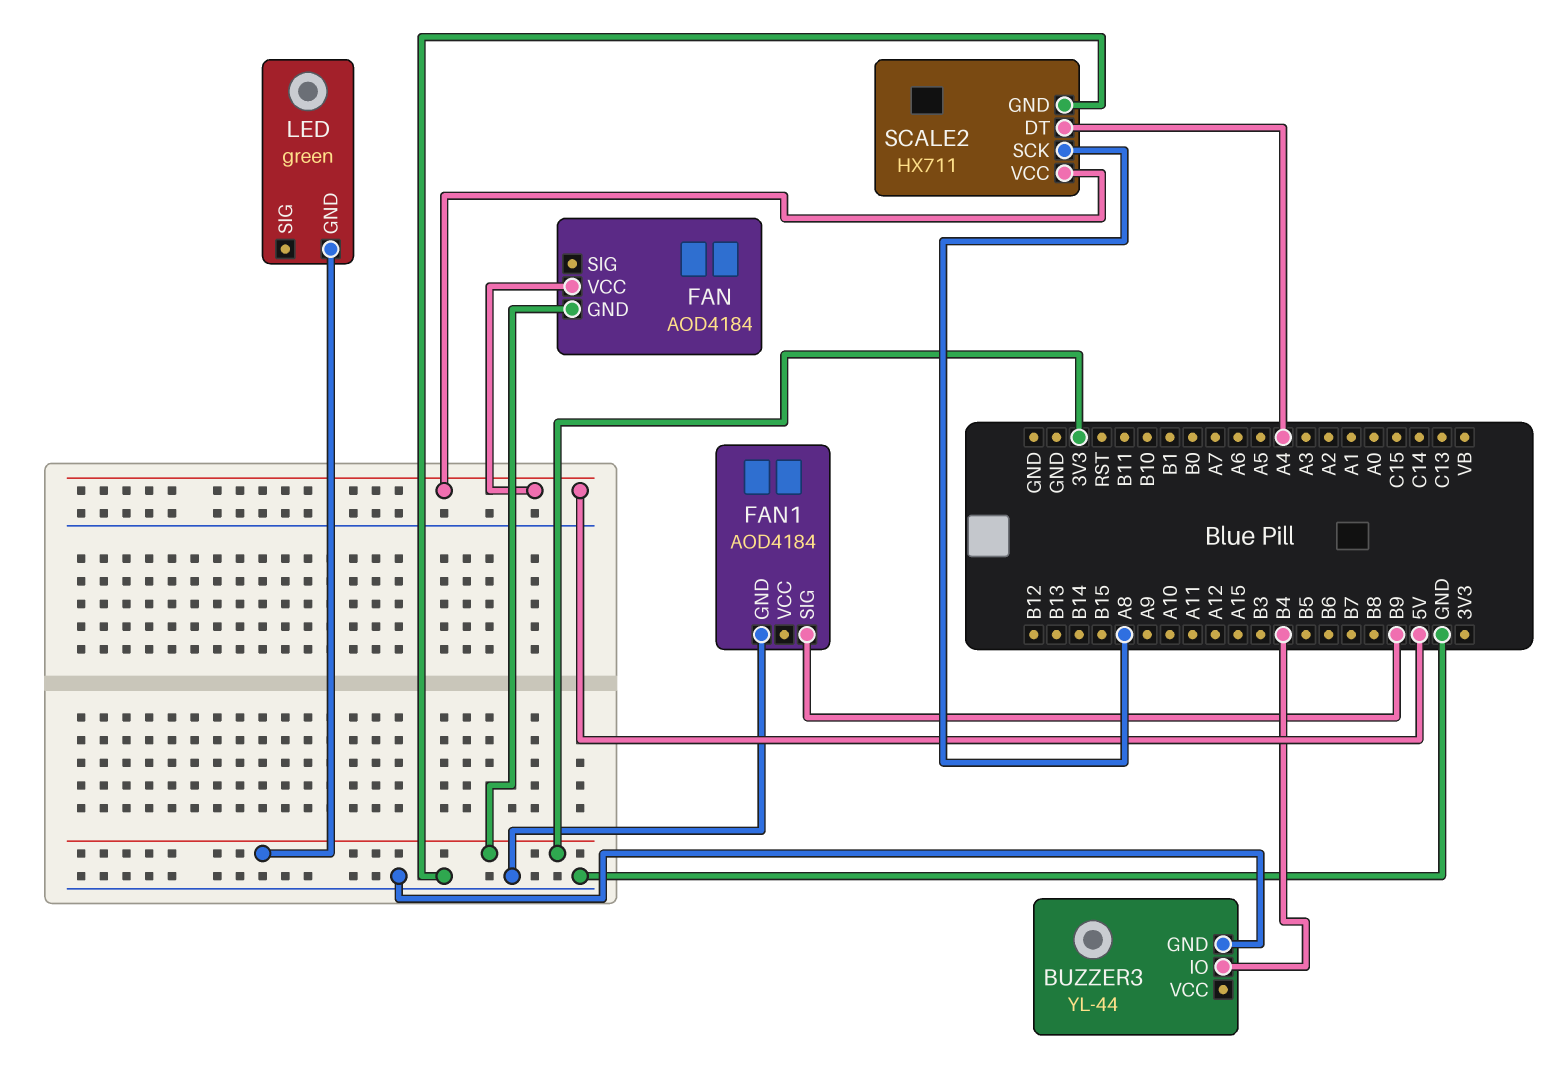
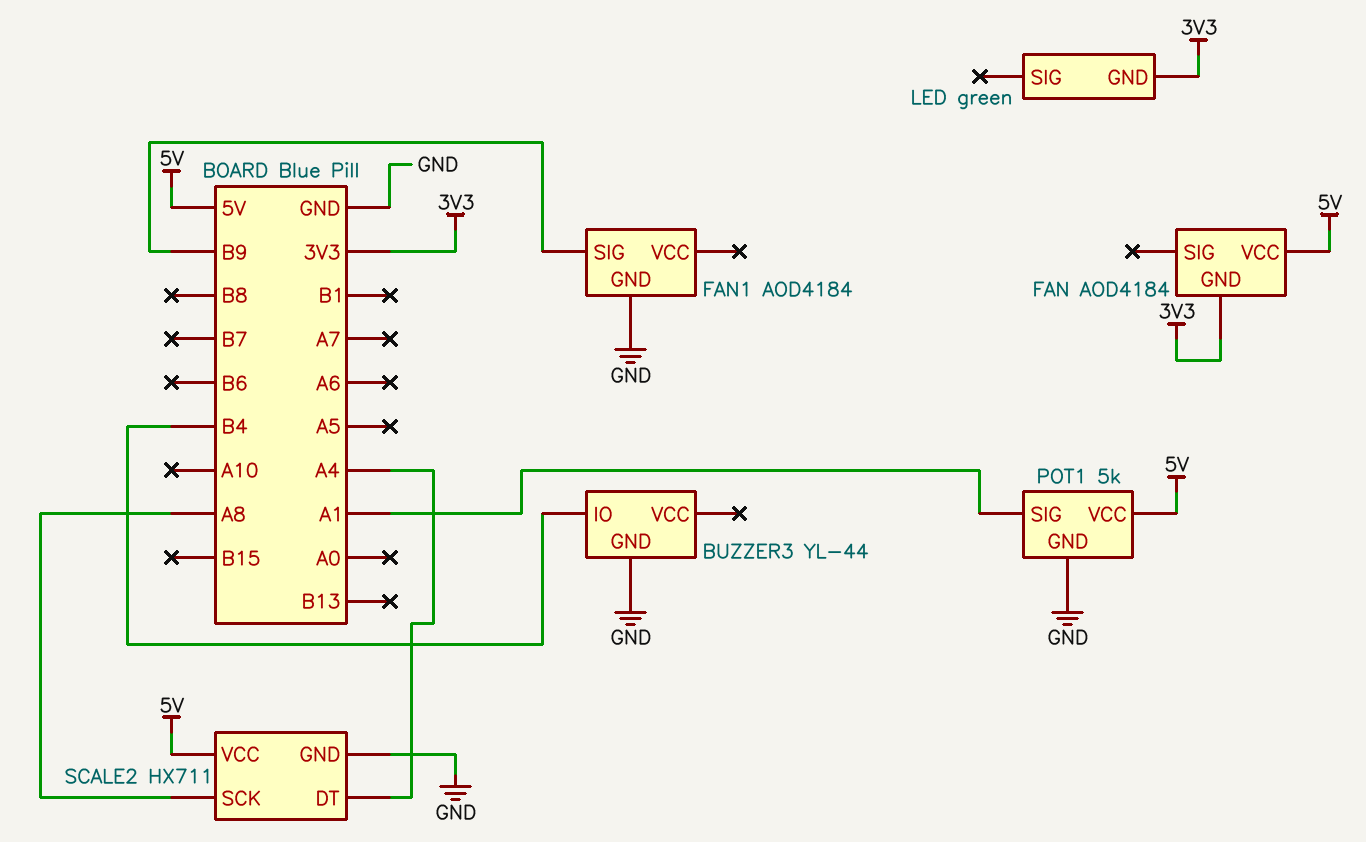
POT1: none -> 5k
POT1 pin GND: none -> GND
POT1 pin SIG: none -> A1
POT1 pin VCC: none -> 5V

